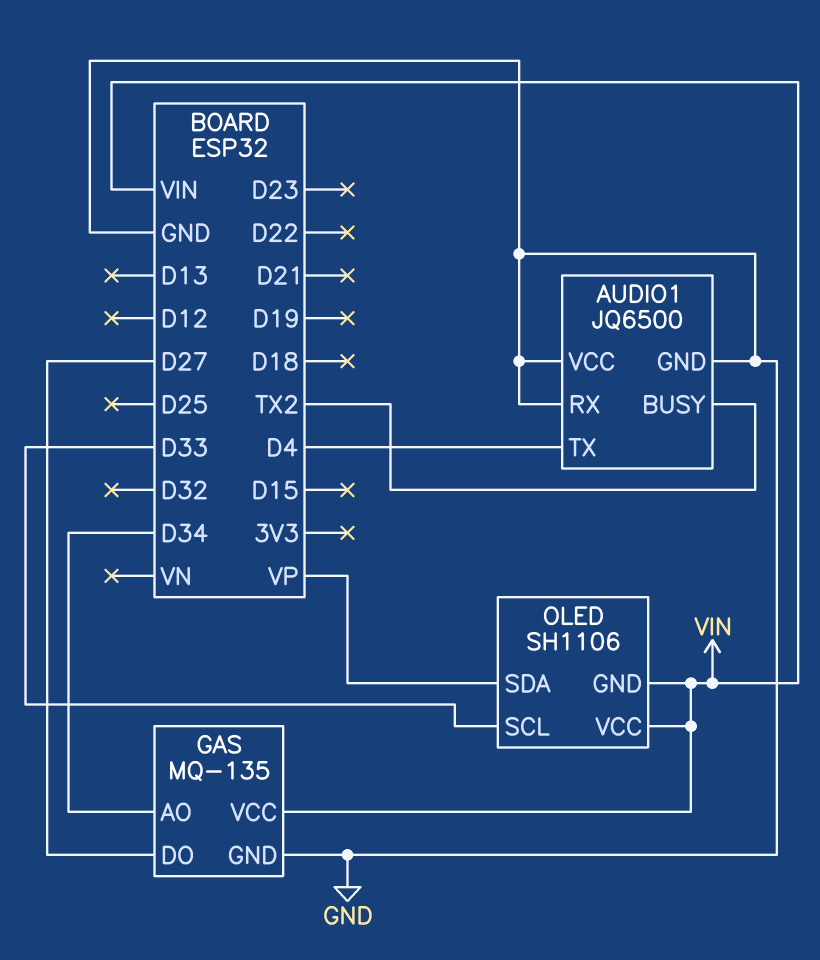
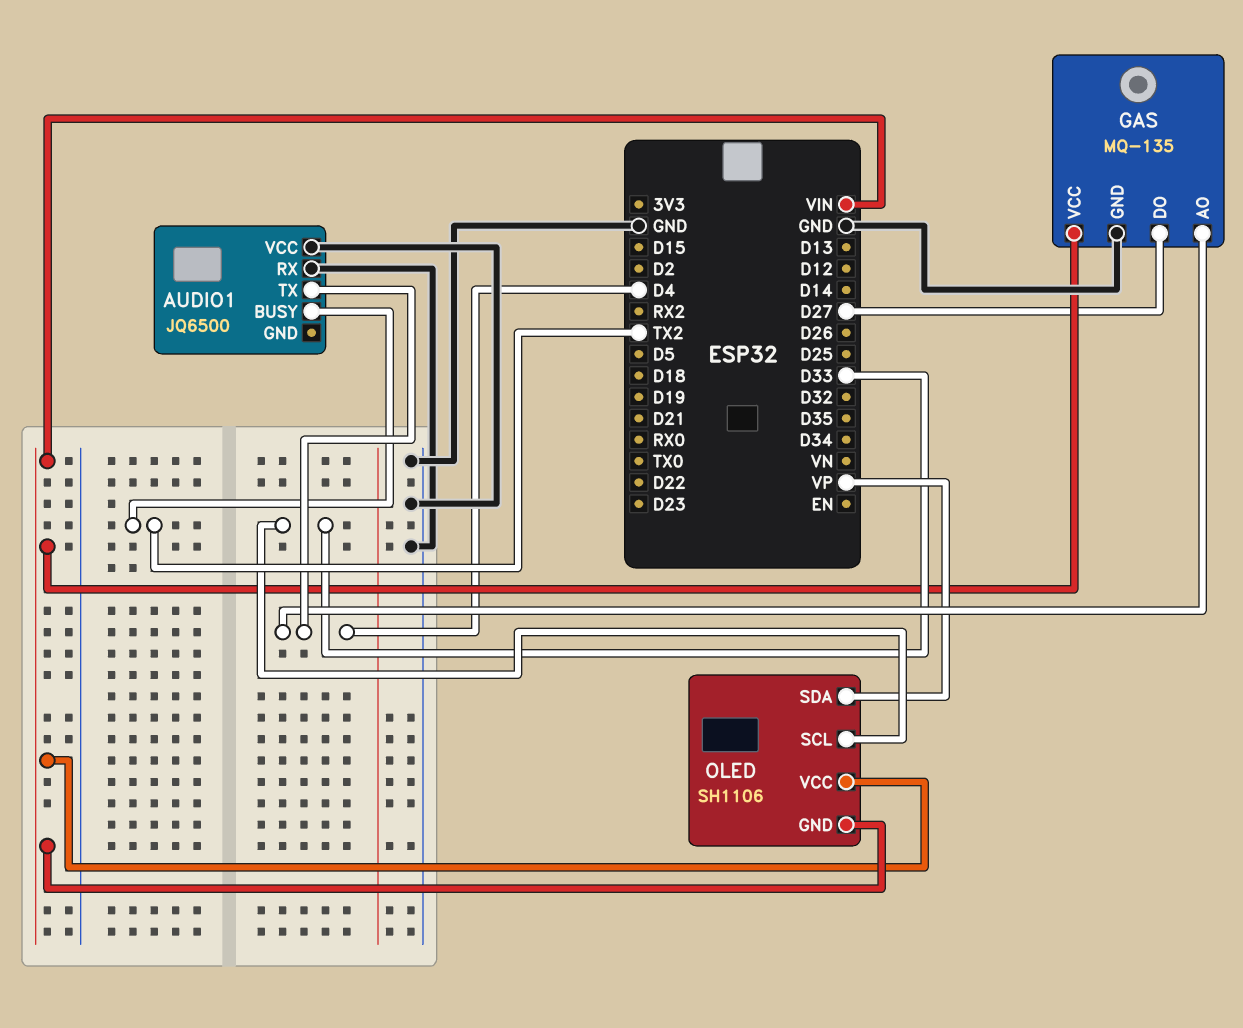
AUDIO1 pin GND: GND -> none
GAS pin AO: D34 -> D4

